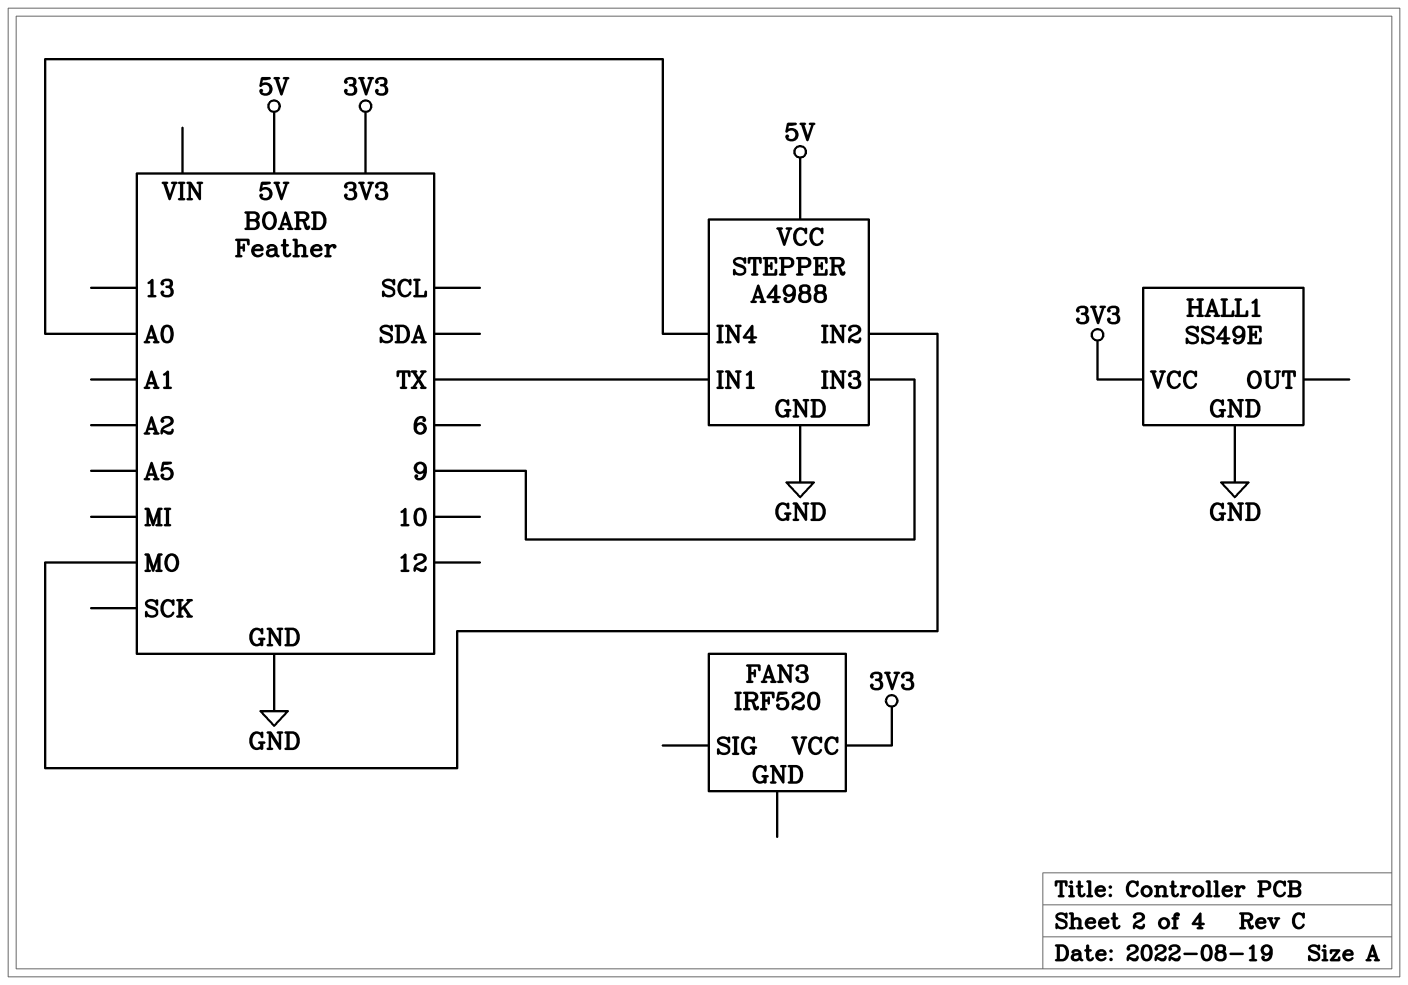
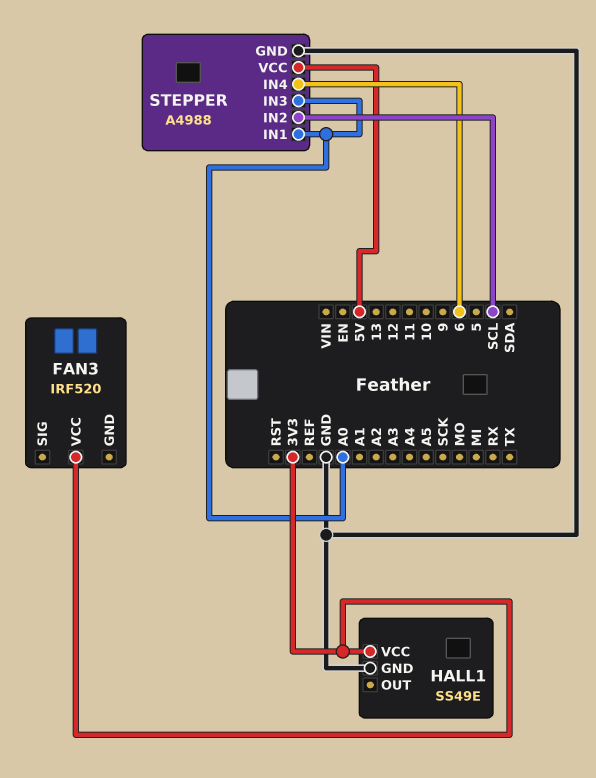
STEPPER pin IN1: TX -> A0
STEPPER pin IN2: MO -> SCL
STEPPER pin IN3: 9 -> A0
STEPPER pin IN4: A0 -> 6

